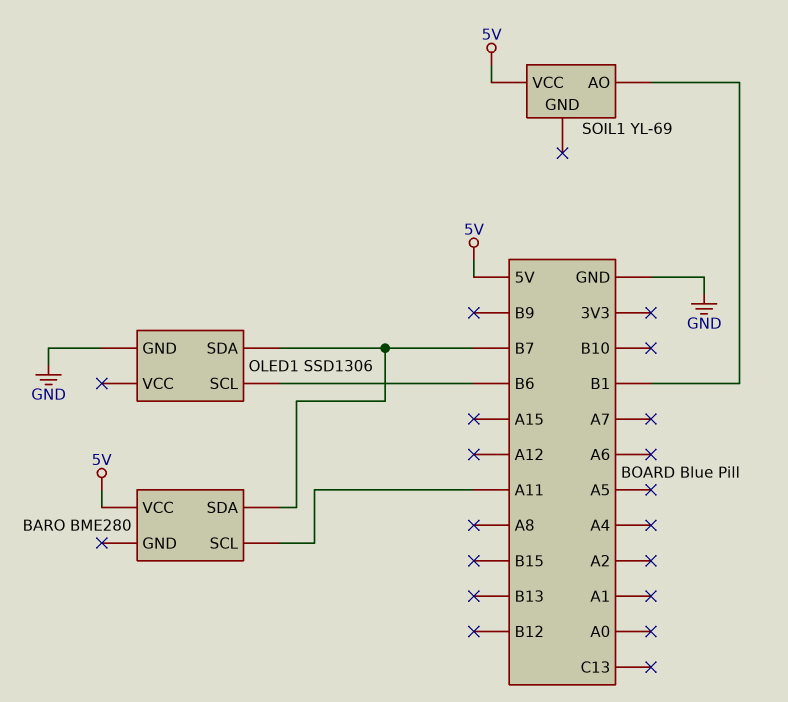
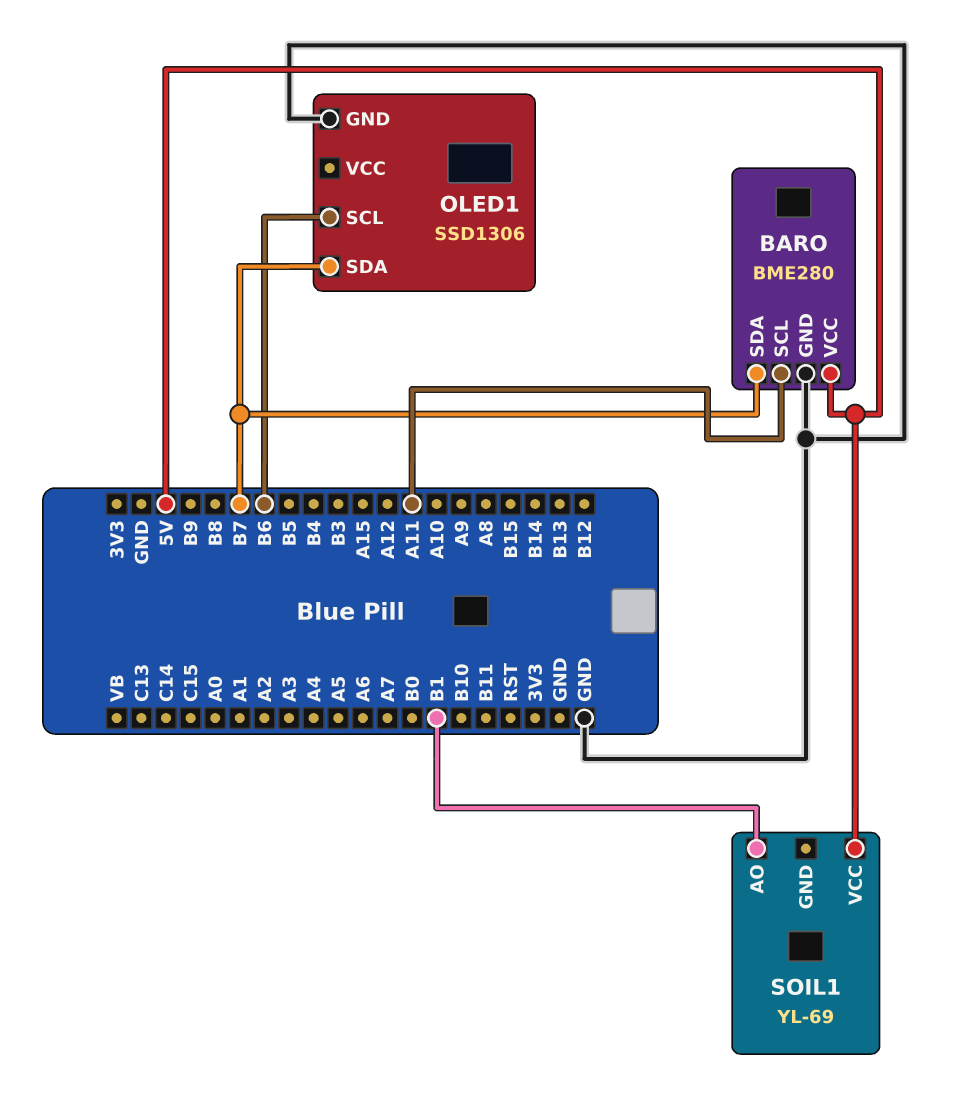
BARO pin GND: none -> GND

